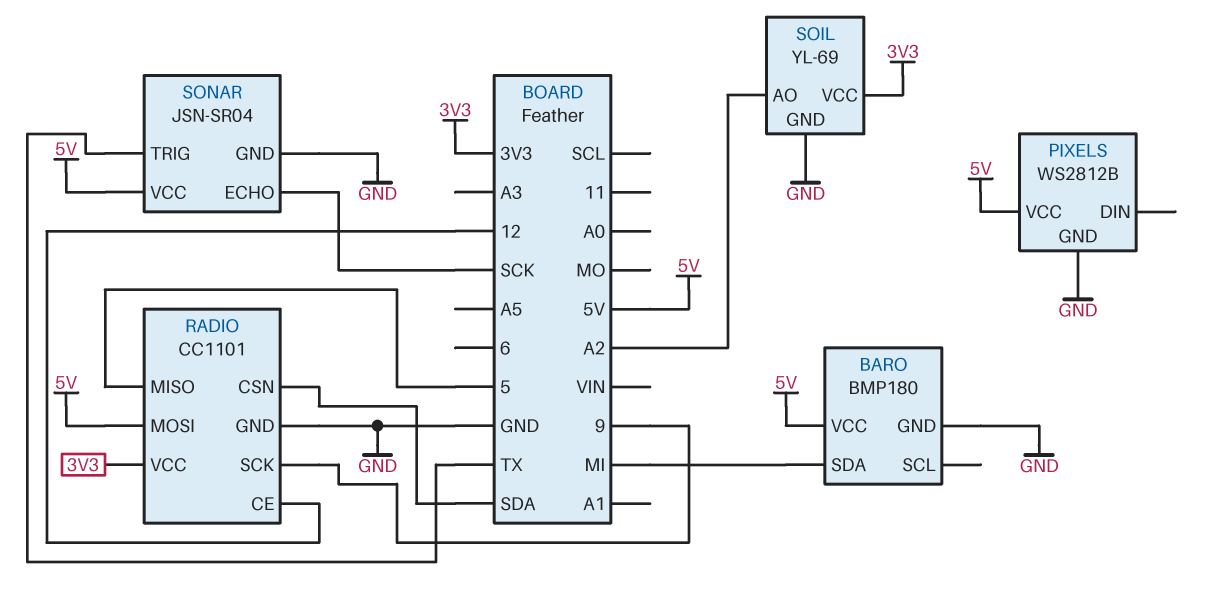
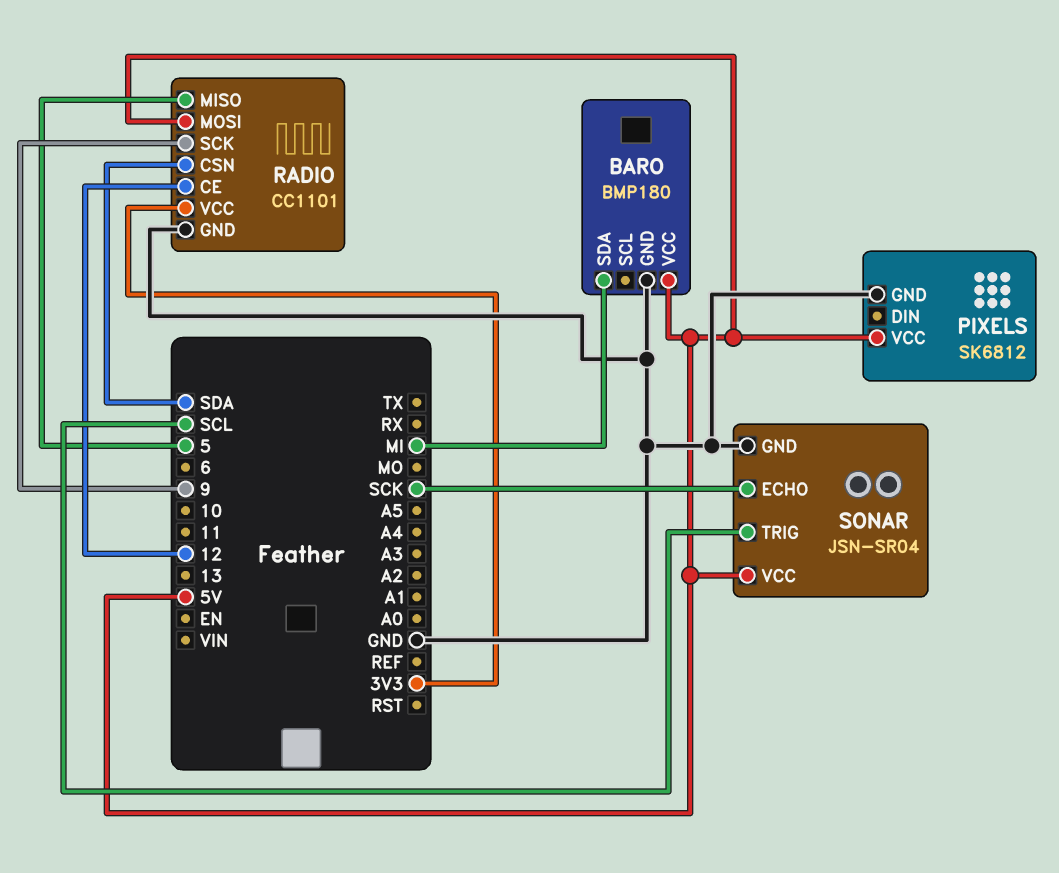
PIXELS: WS2812B -> SK6812
SOIL: YL-69 -> none
SOIL pin AO: A2 -> none
SOIL pin GND: GND -> none
SOIL pin VCC: 3V3 -> none
SONAR pin TRIG: TX -> SCL

